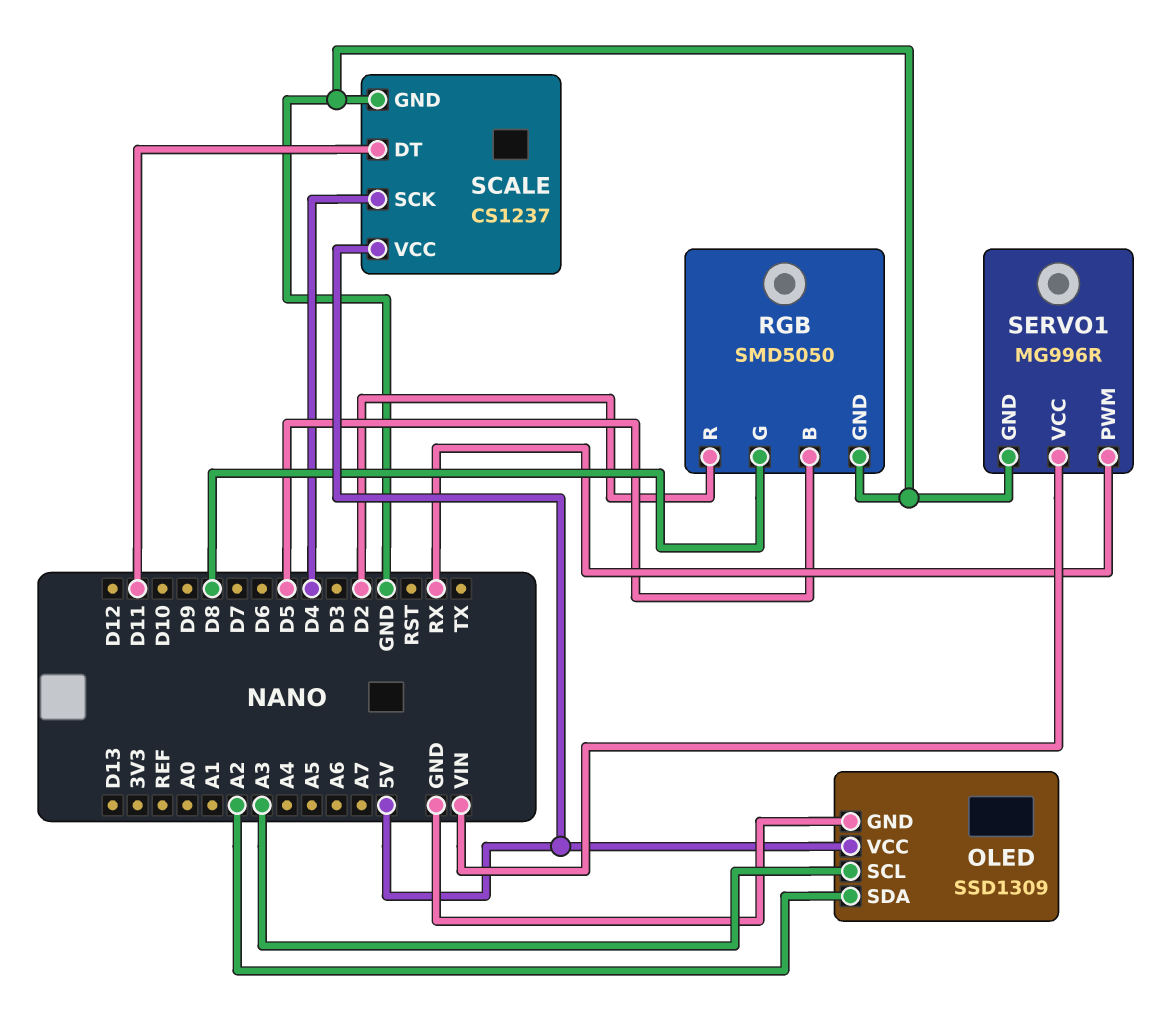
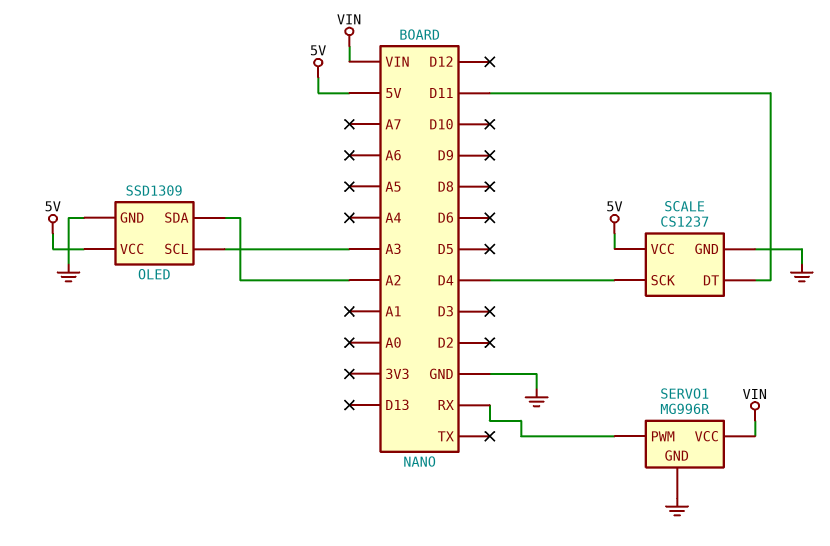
RGB: SMD5050 -> none
RGB pin B: D5 -> none
RGB pin G: D8 -> none
RGB pin GND: GND -> none
RGB pin R: D2 -> none

